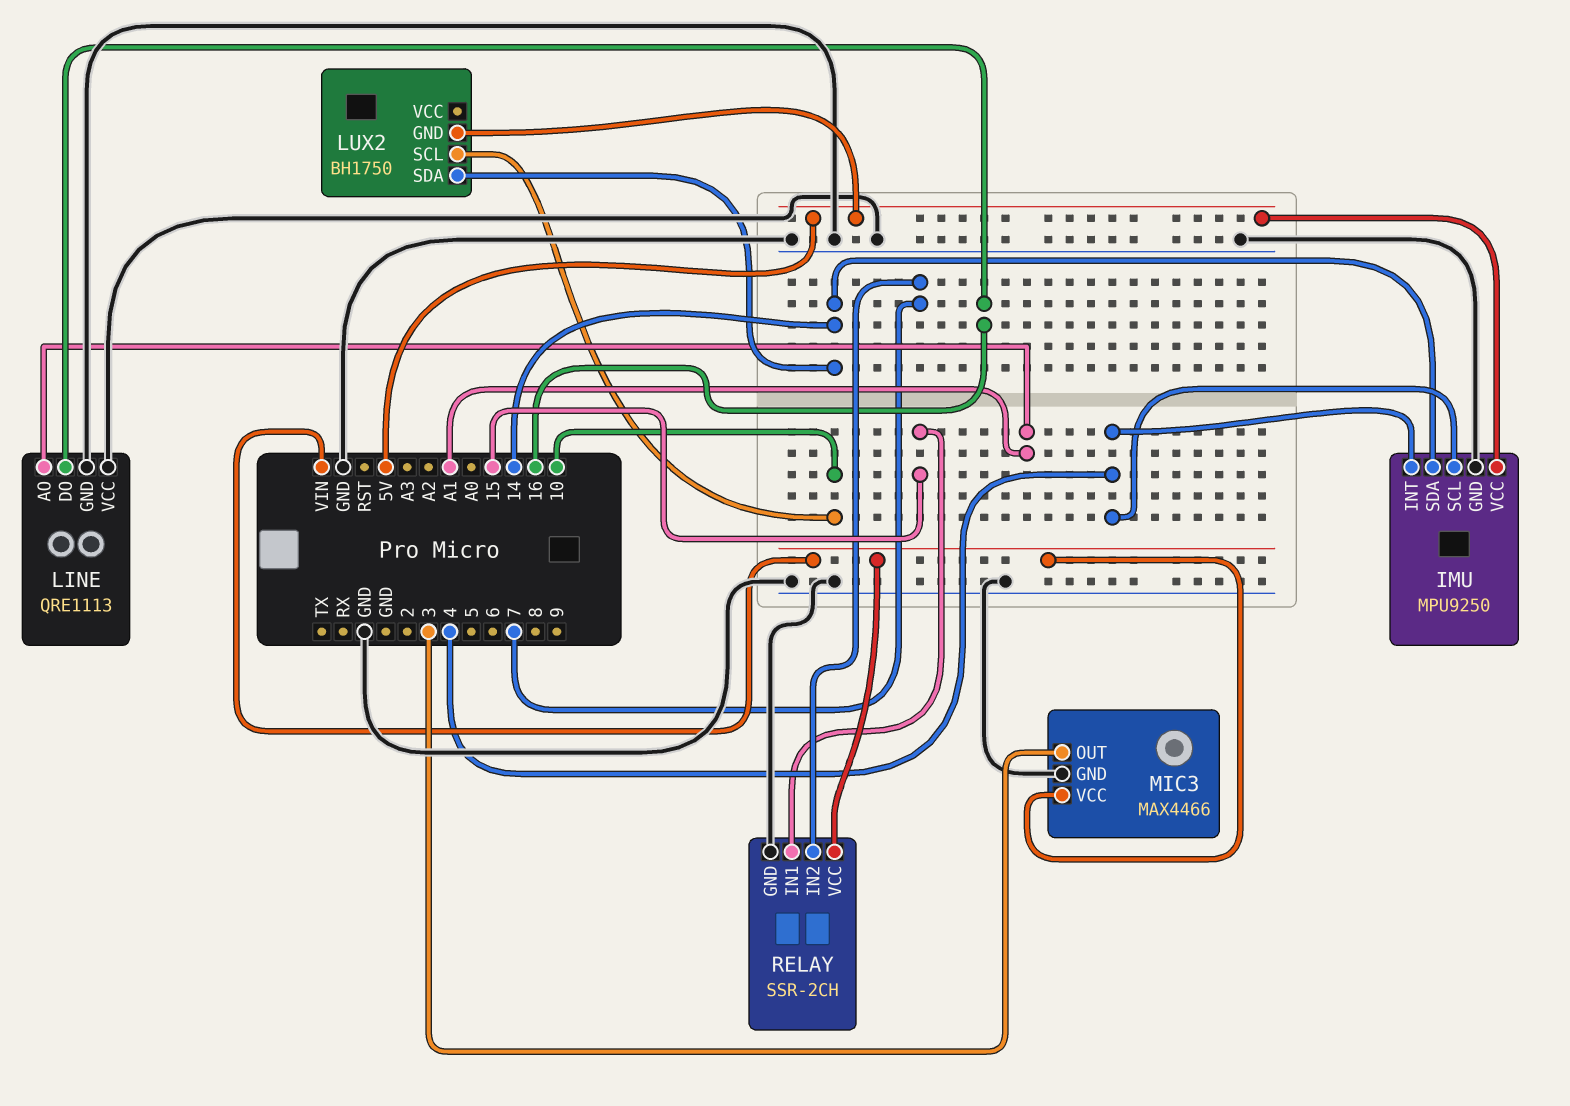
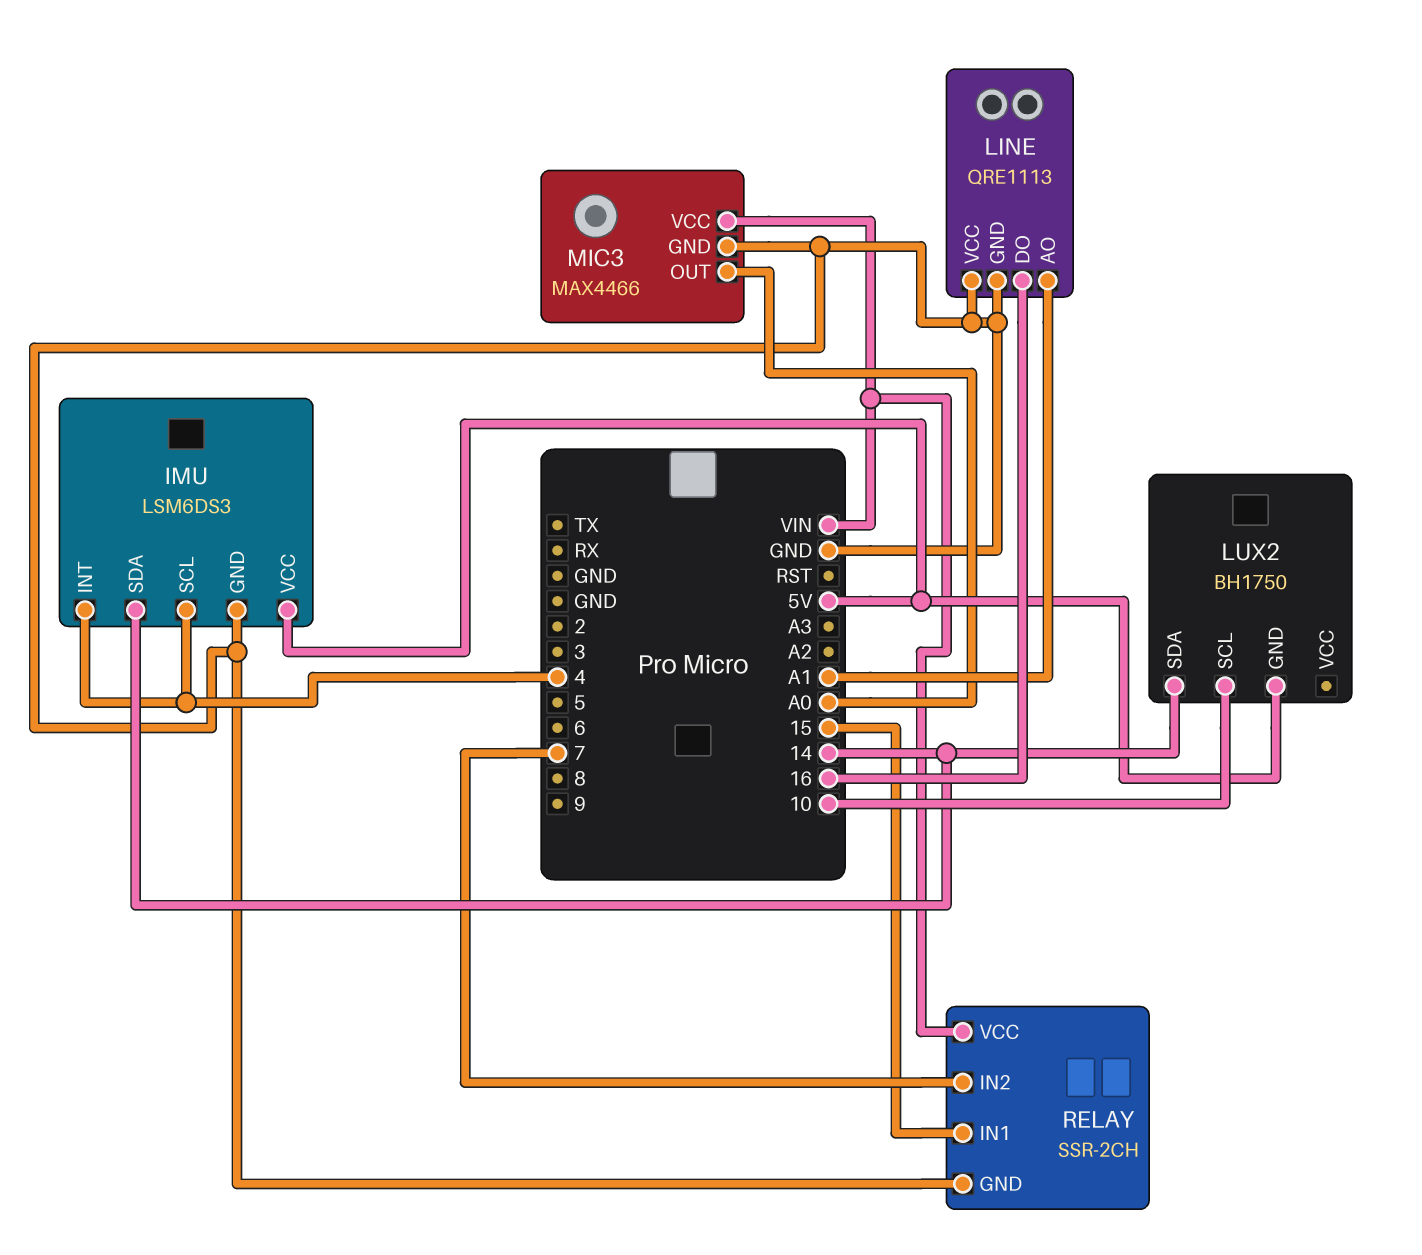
IMU: MPU9250 -> LSM6DS3
MIC3 pin OUT: 3 -> A0

